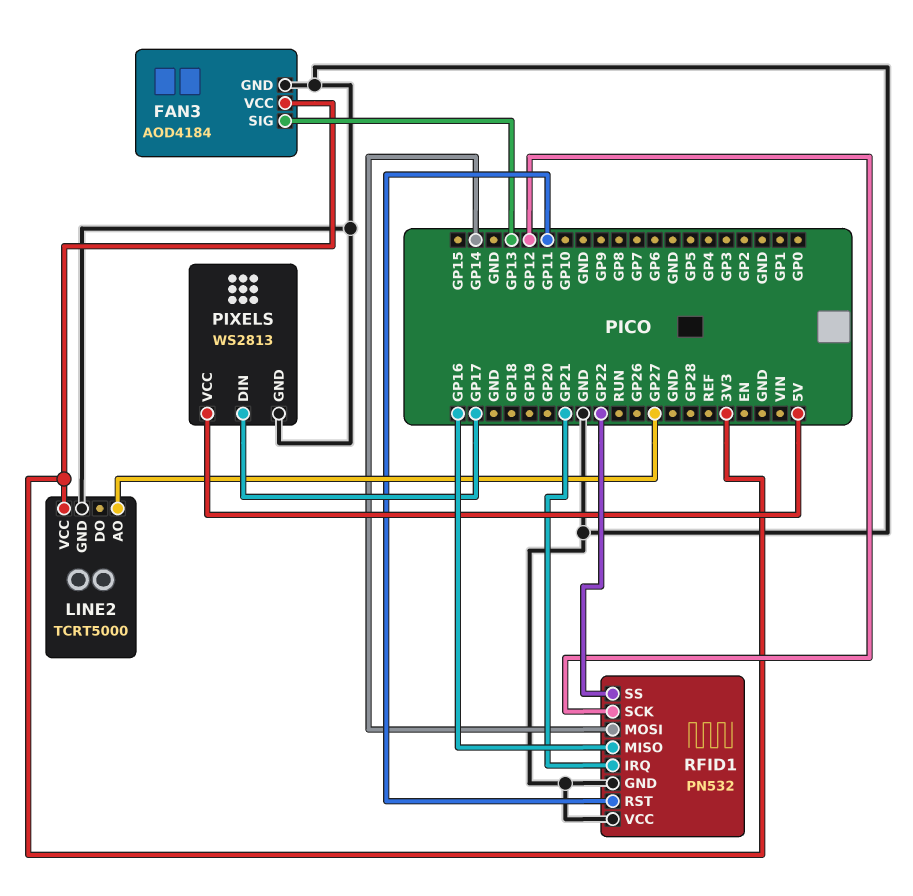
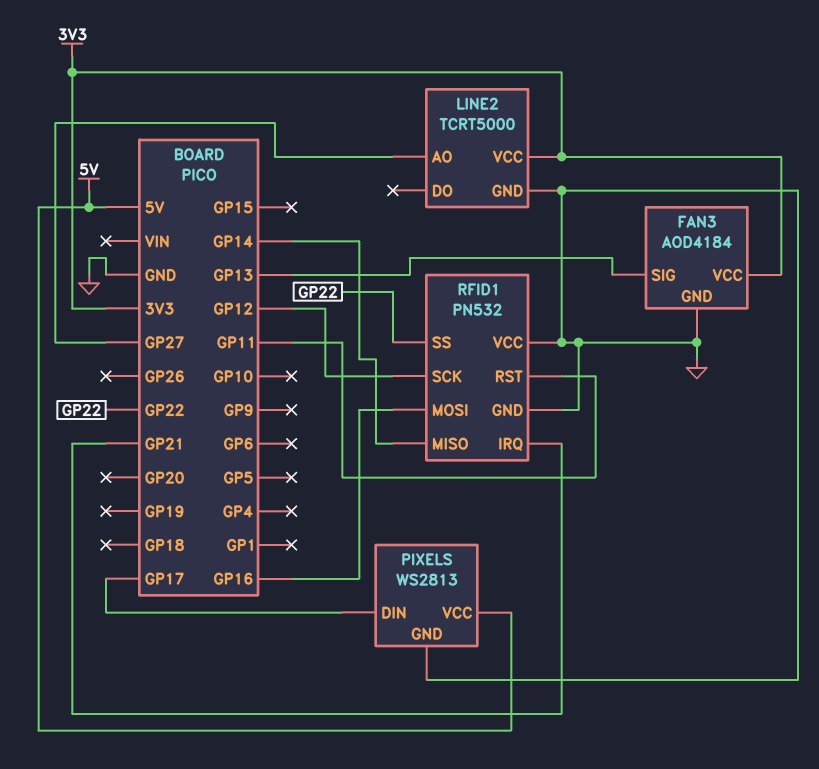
RFID1 pin MISO: GP16 -> GP14
RFID1 pin MOSI: GP14 -> GP16

